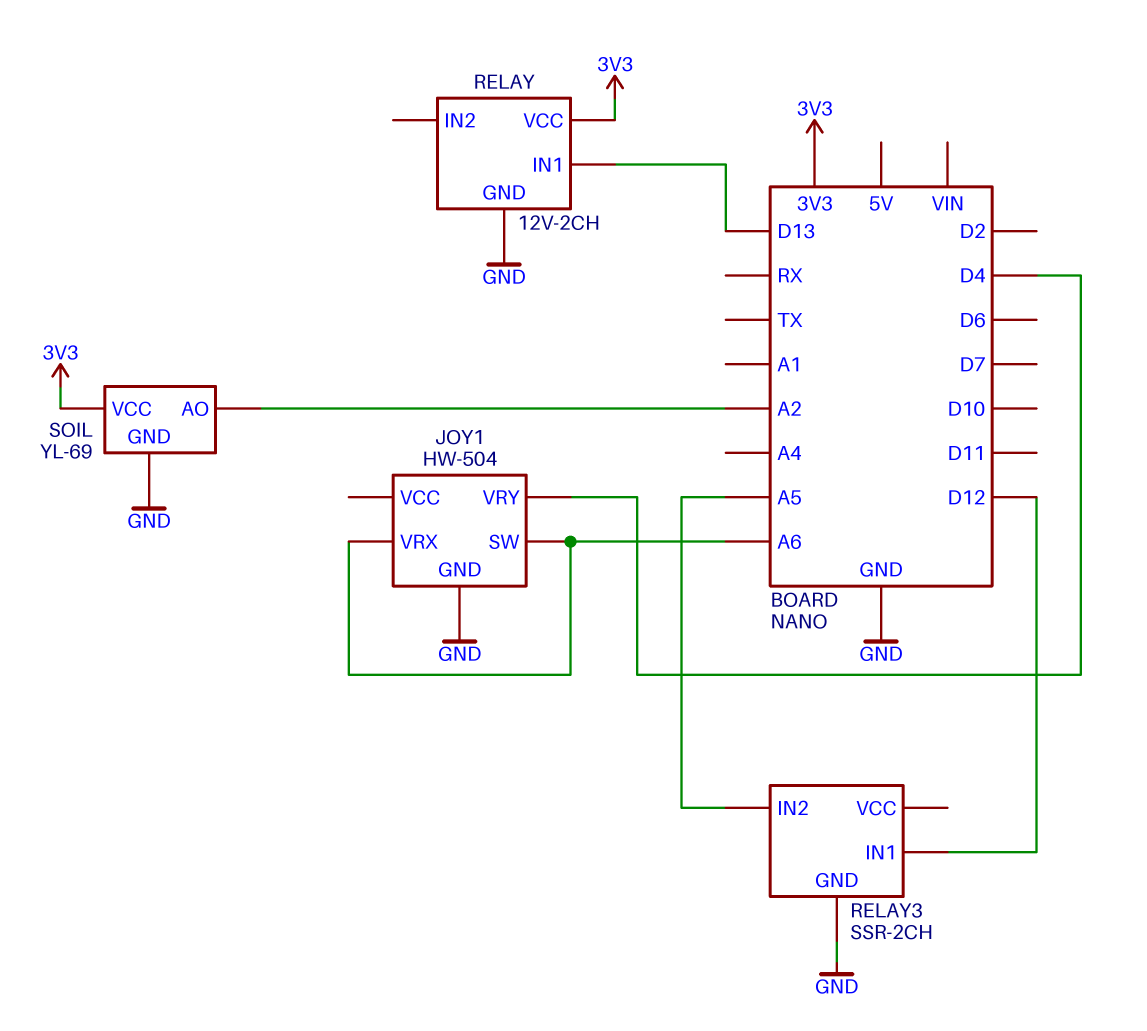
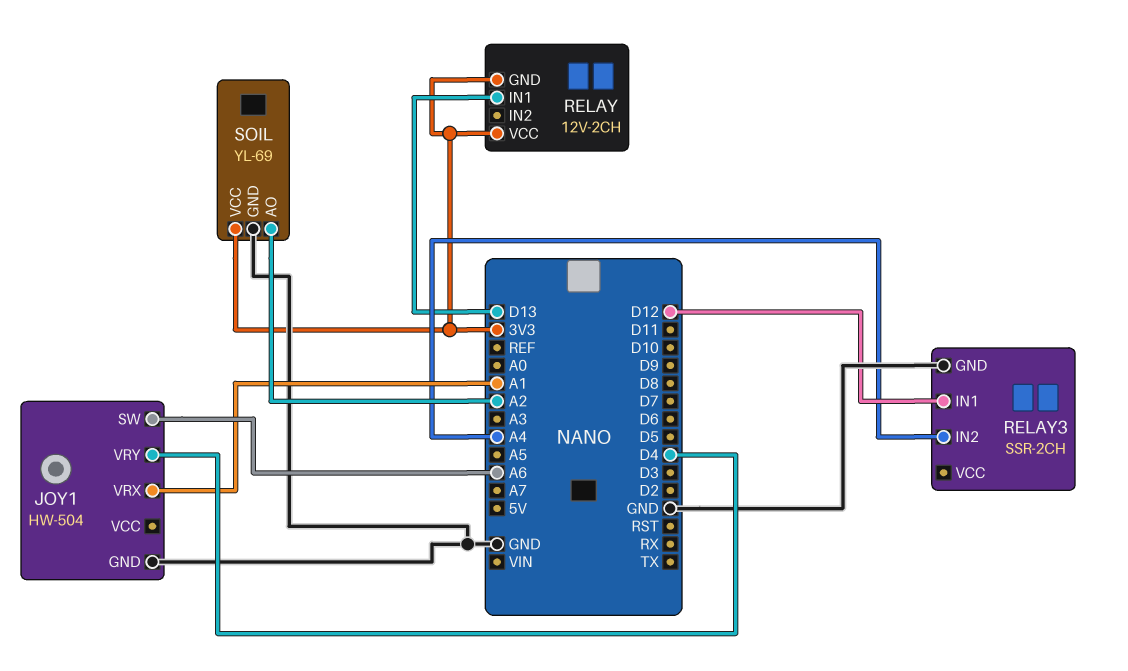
JOY1 pin VRX: A6 -> A1
RELAY pin GND: GND -> 3V3
RELAY3 pin IN2: A5 -> A4

